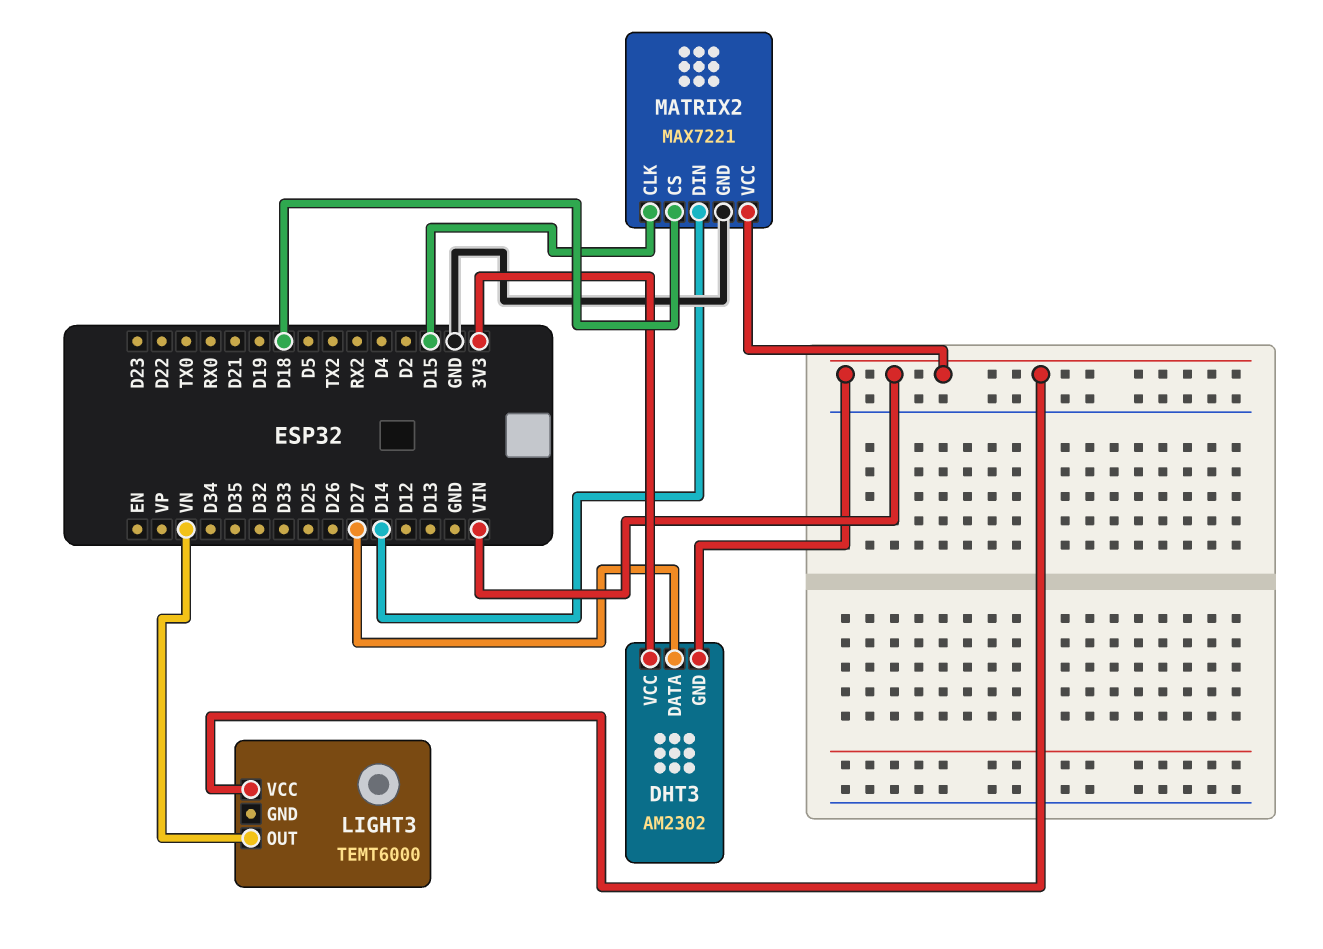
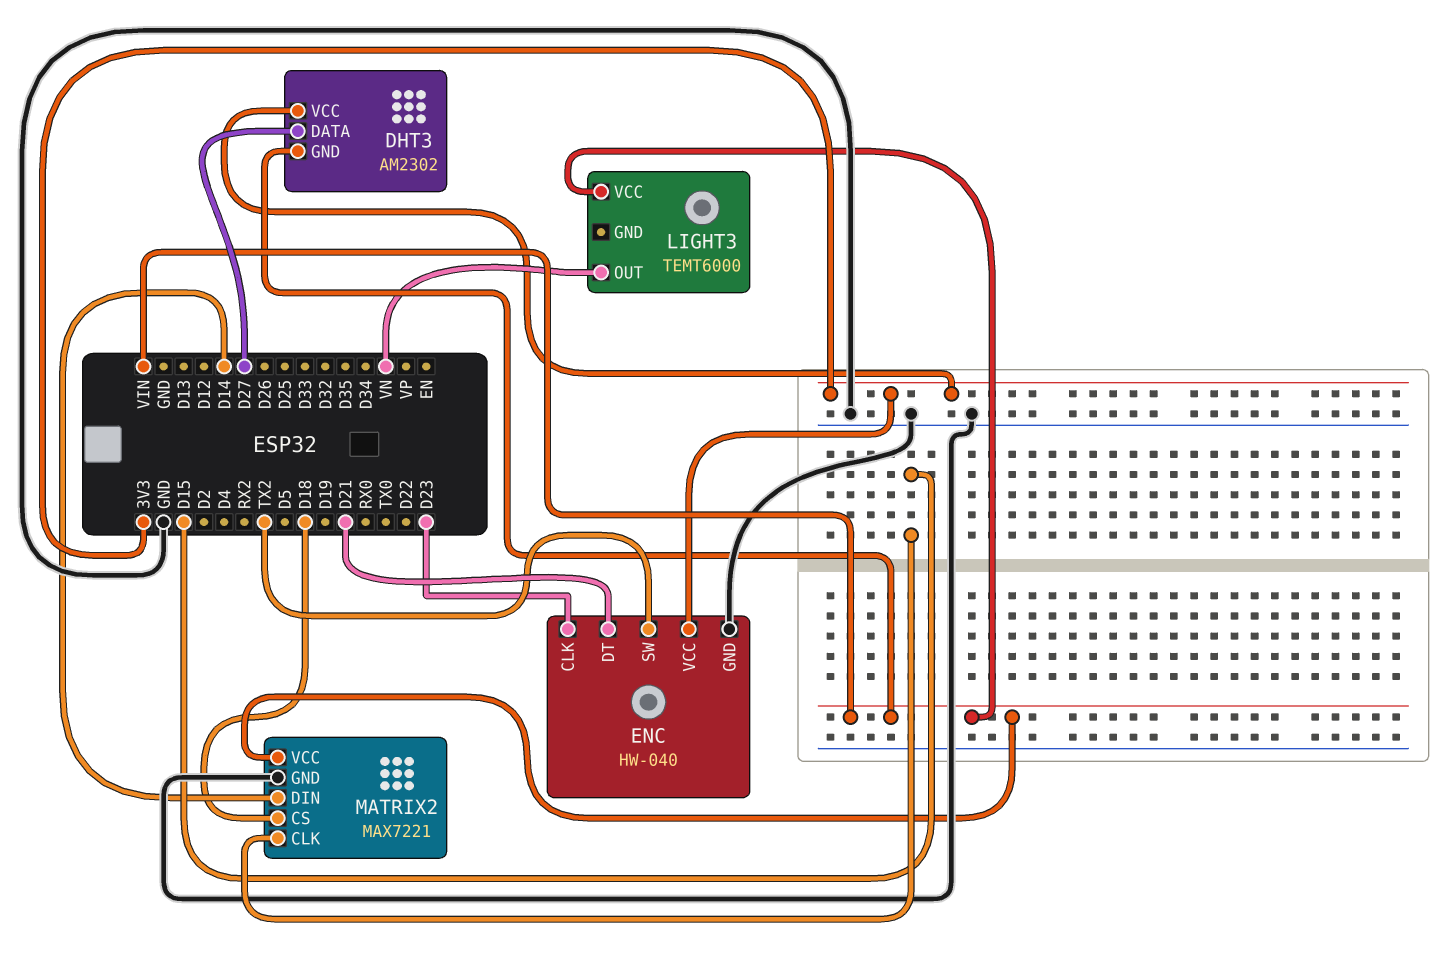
ENC: none -> HW-040
ENC pin CLK: none -> D23
ENC pin DT: none -> D21
ENC pin GND: none -> GND
ENC pin SW: none -> TX2
ENC pin VCC: none -> 3V3

